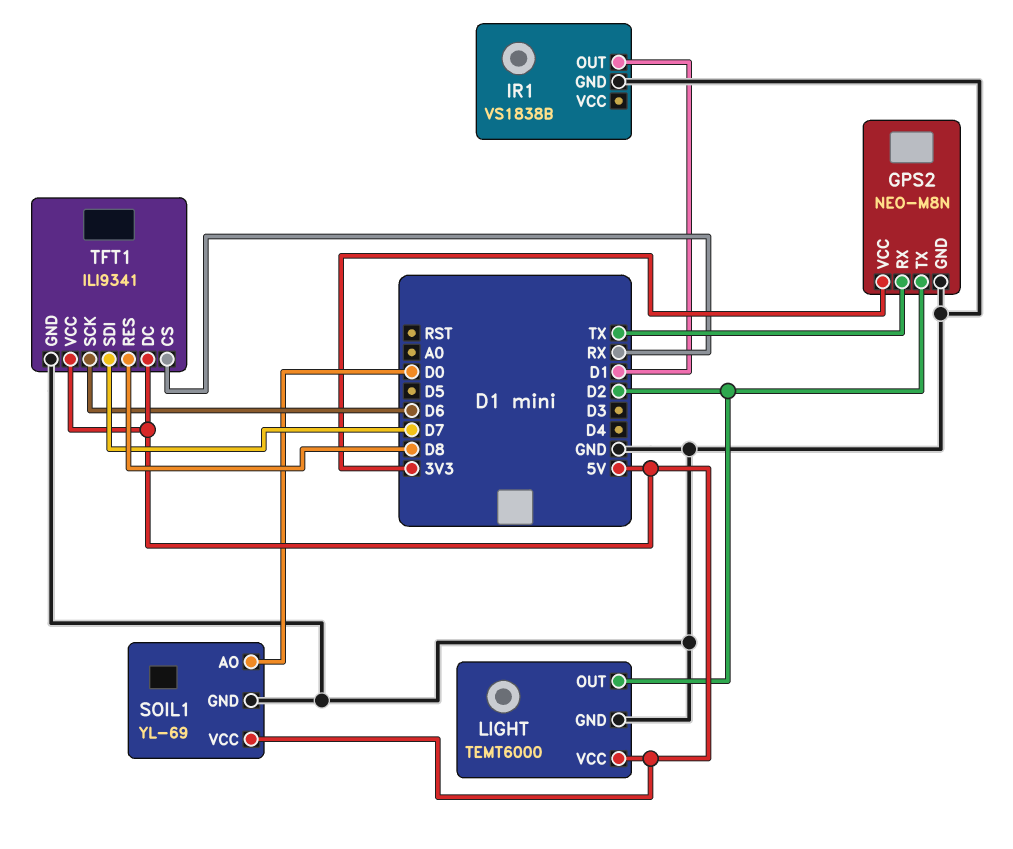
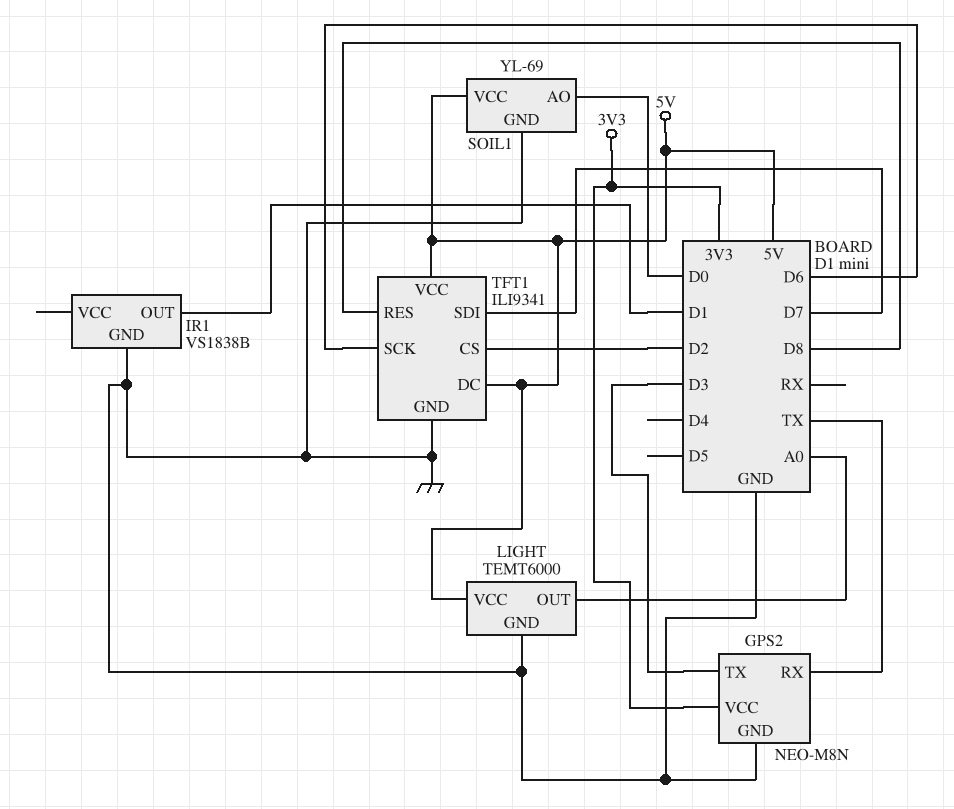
GPS2 pin TX: D2 -> D3
LIGHT pin OUT: D2 -> A0
TFT1 pin CS: RX -> D2

